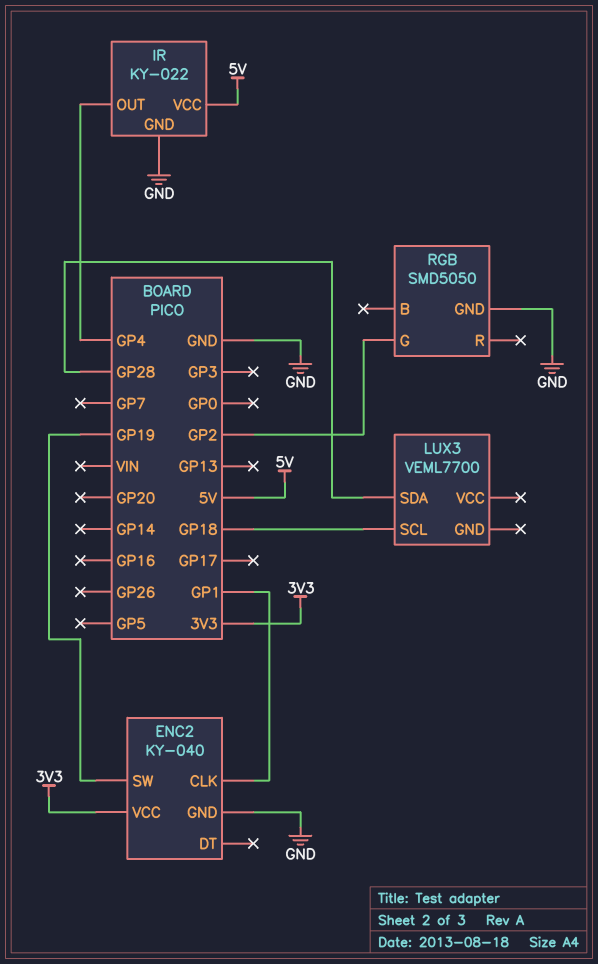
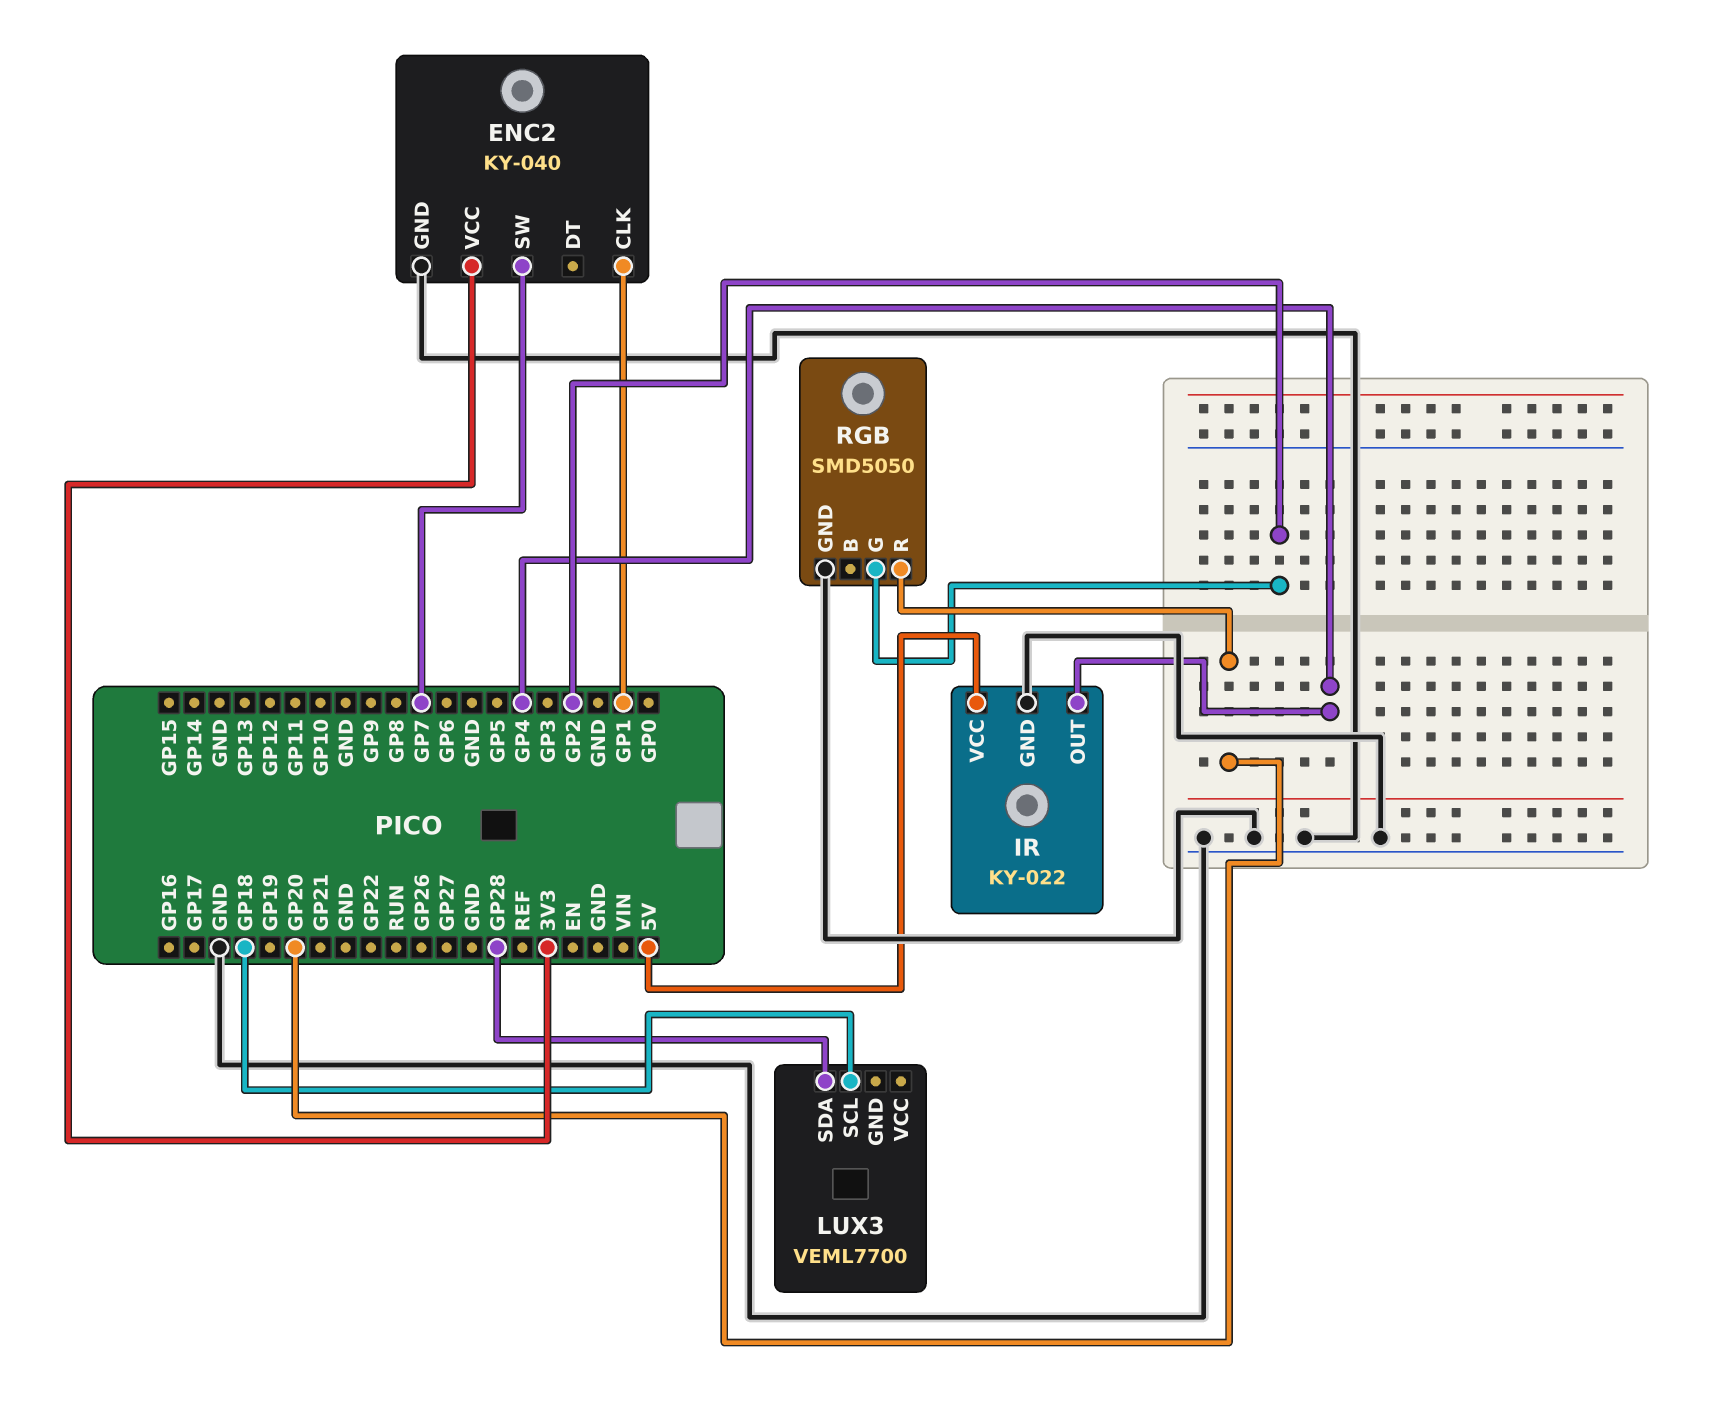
ENC2 pin SW: GP19 -> GP7
RGB pin R: none -> GP20

